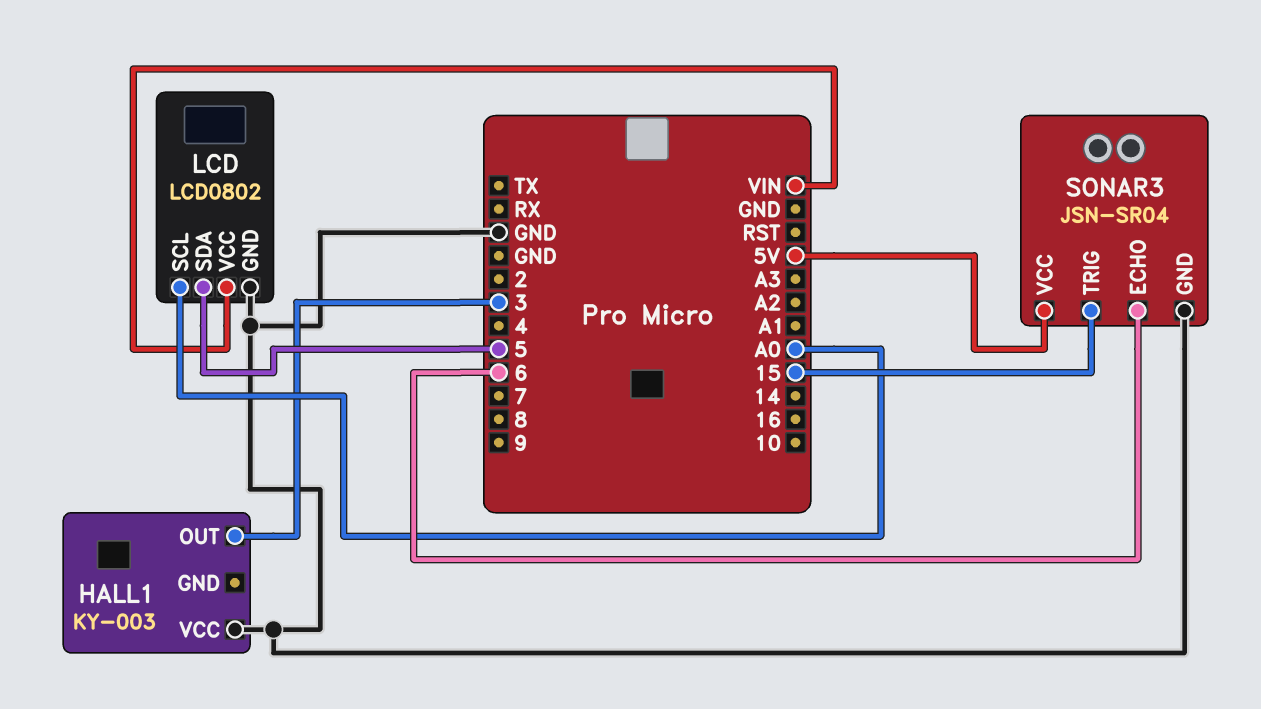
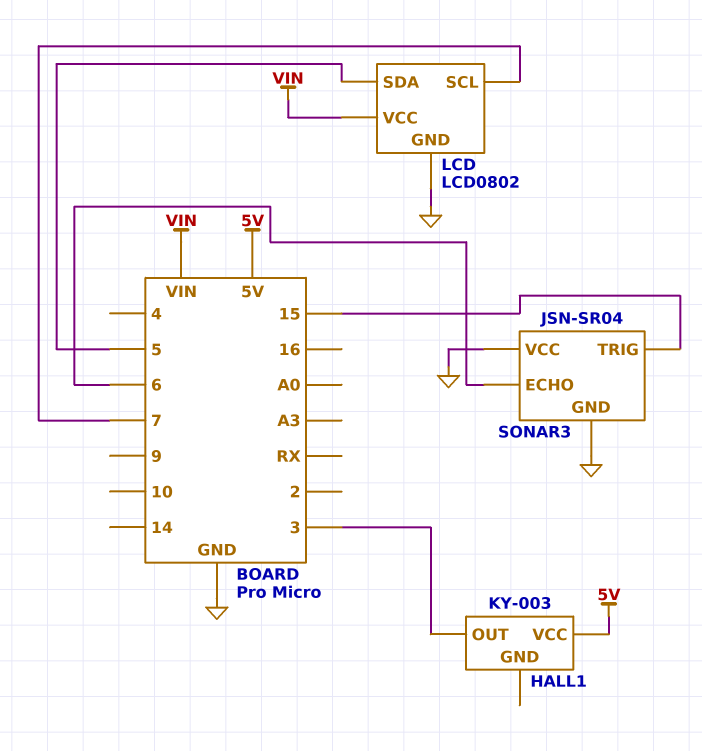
HALL1 pin VCC: GND -> 5V
LCD pin SCL: A0 -> 7
SONAR3 pin VCC: 5V -> GND

